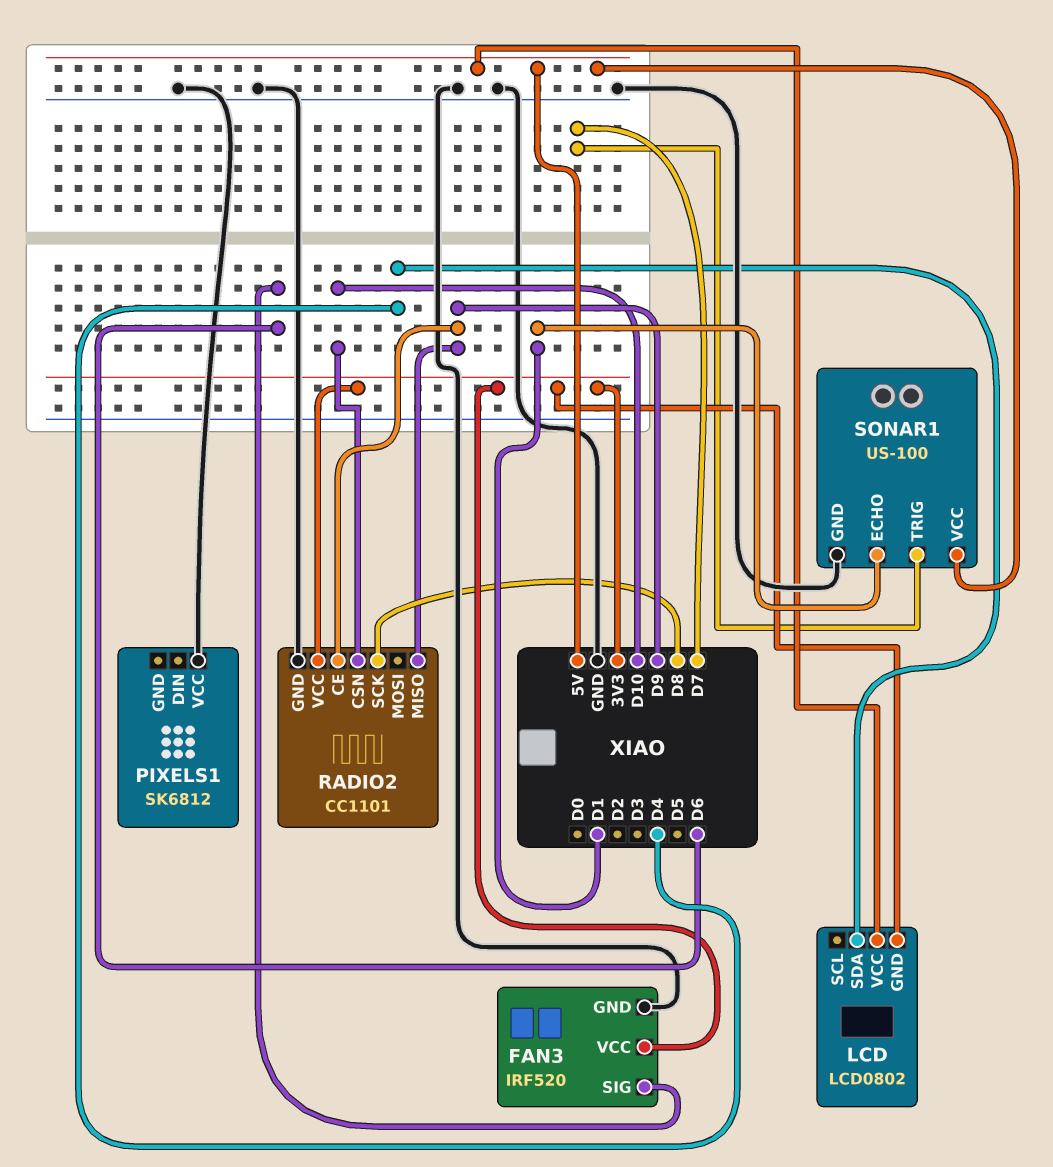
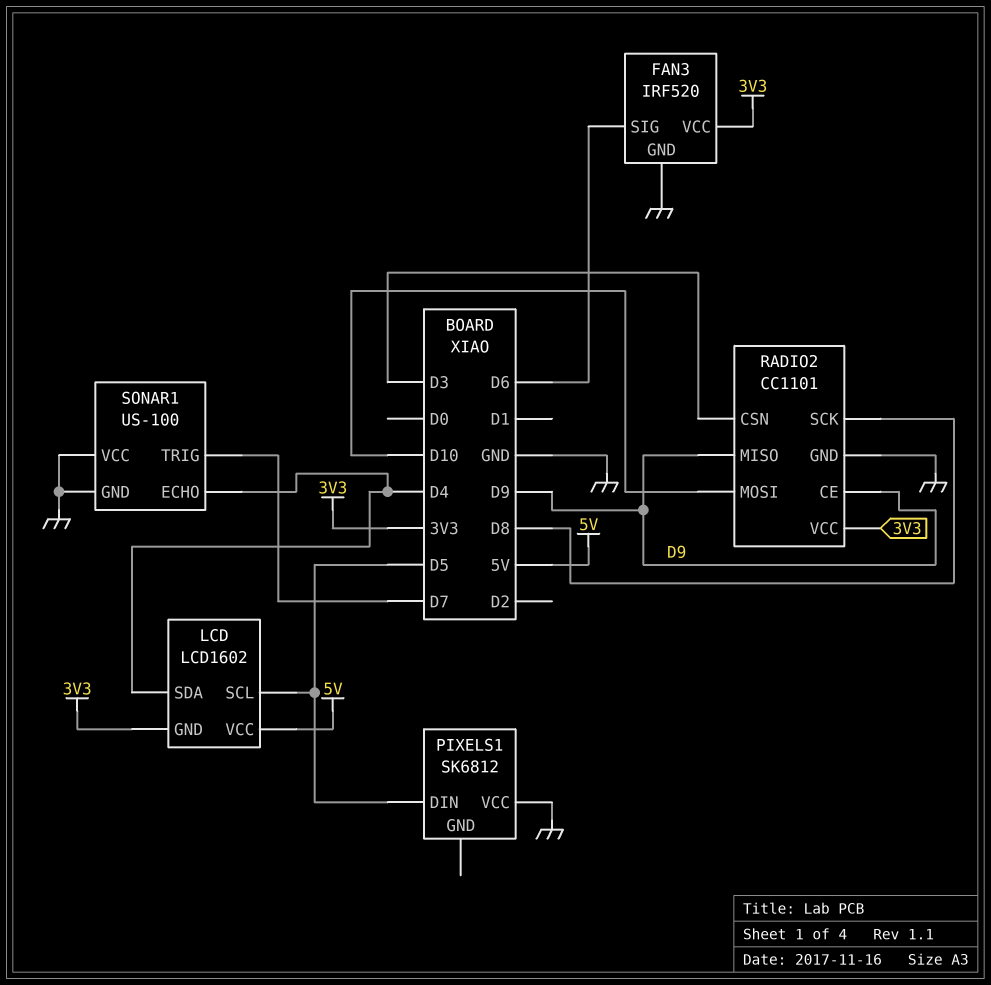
LCD: LCD0802 -> LCD1602
LCD pin SCL: none -> D5
PIXELS1 pin DIN: none -> D5
RADIO2 pin CSN: D10 -> D3
RADIO2 pin MOSI: none -> D10
SONAR1 pin ECHO: D1 -> D4
SONAR1 pin VCC: 5V -> GND

